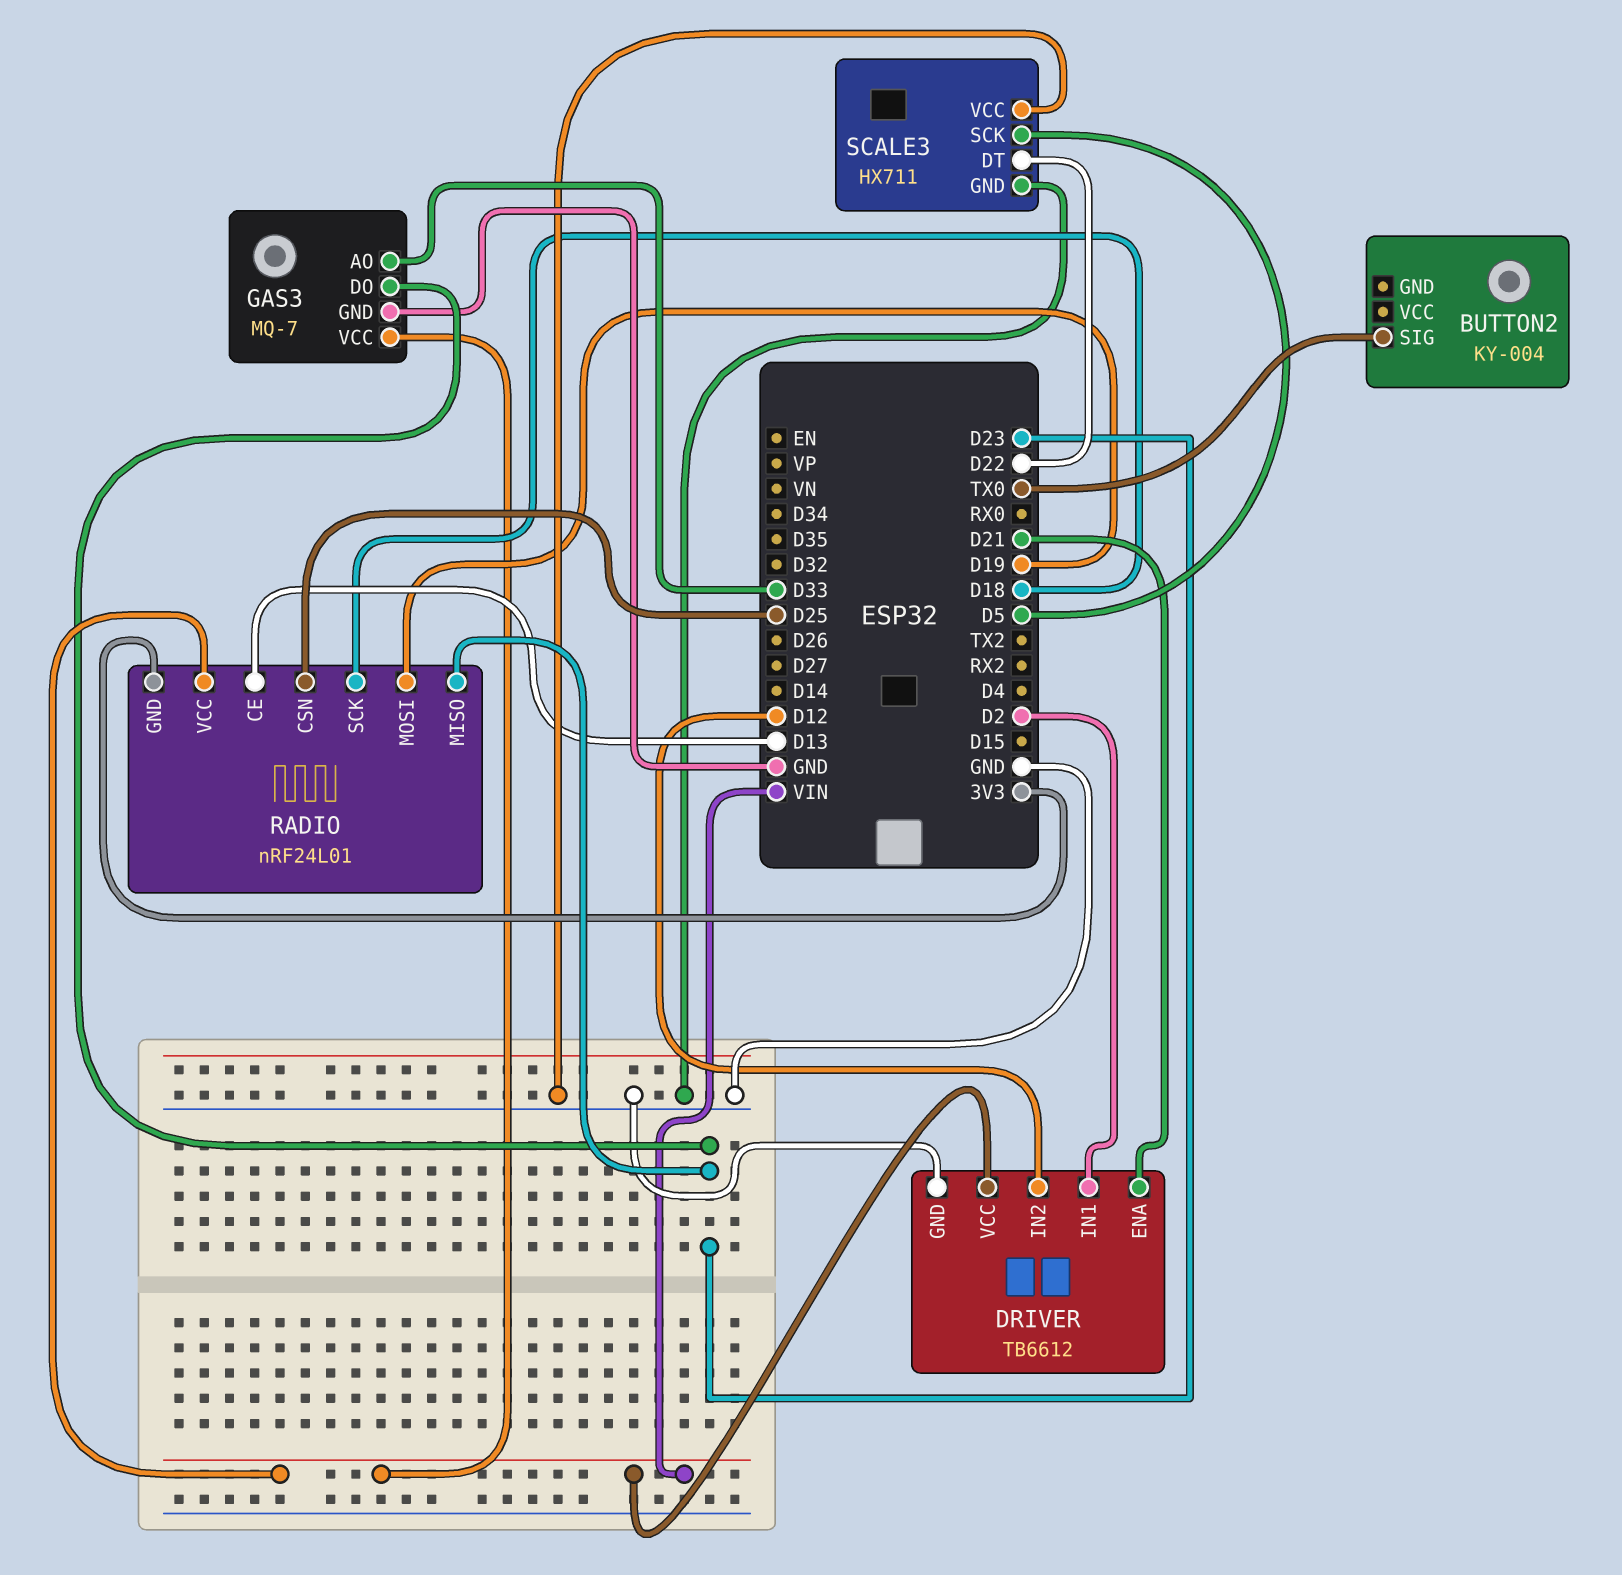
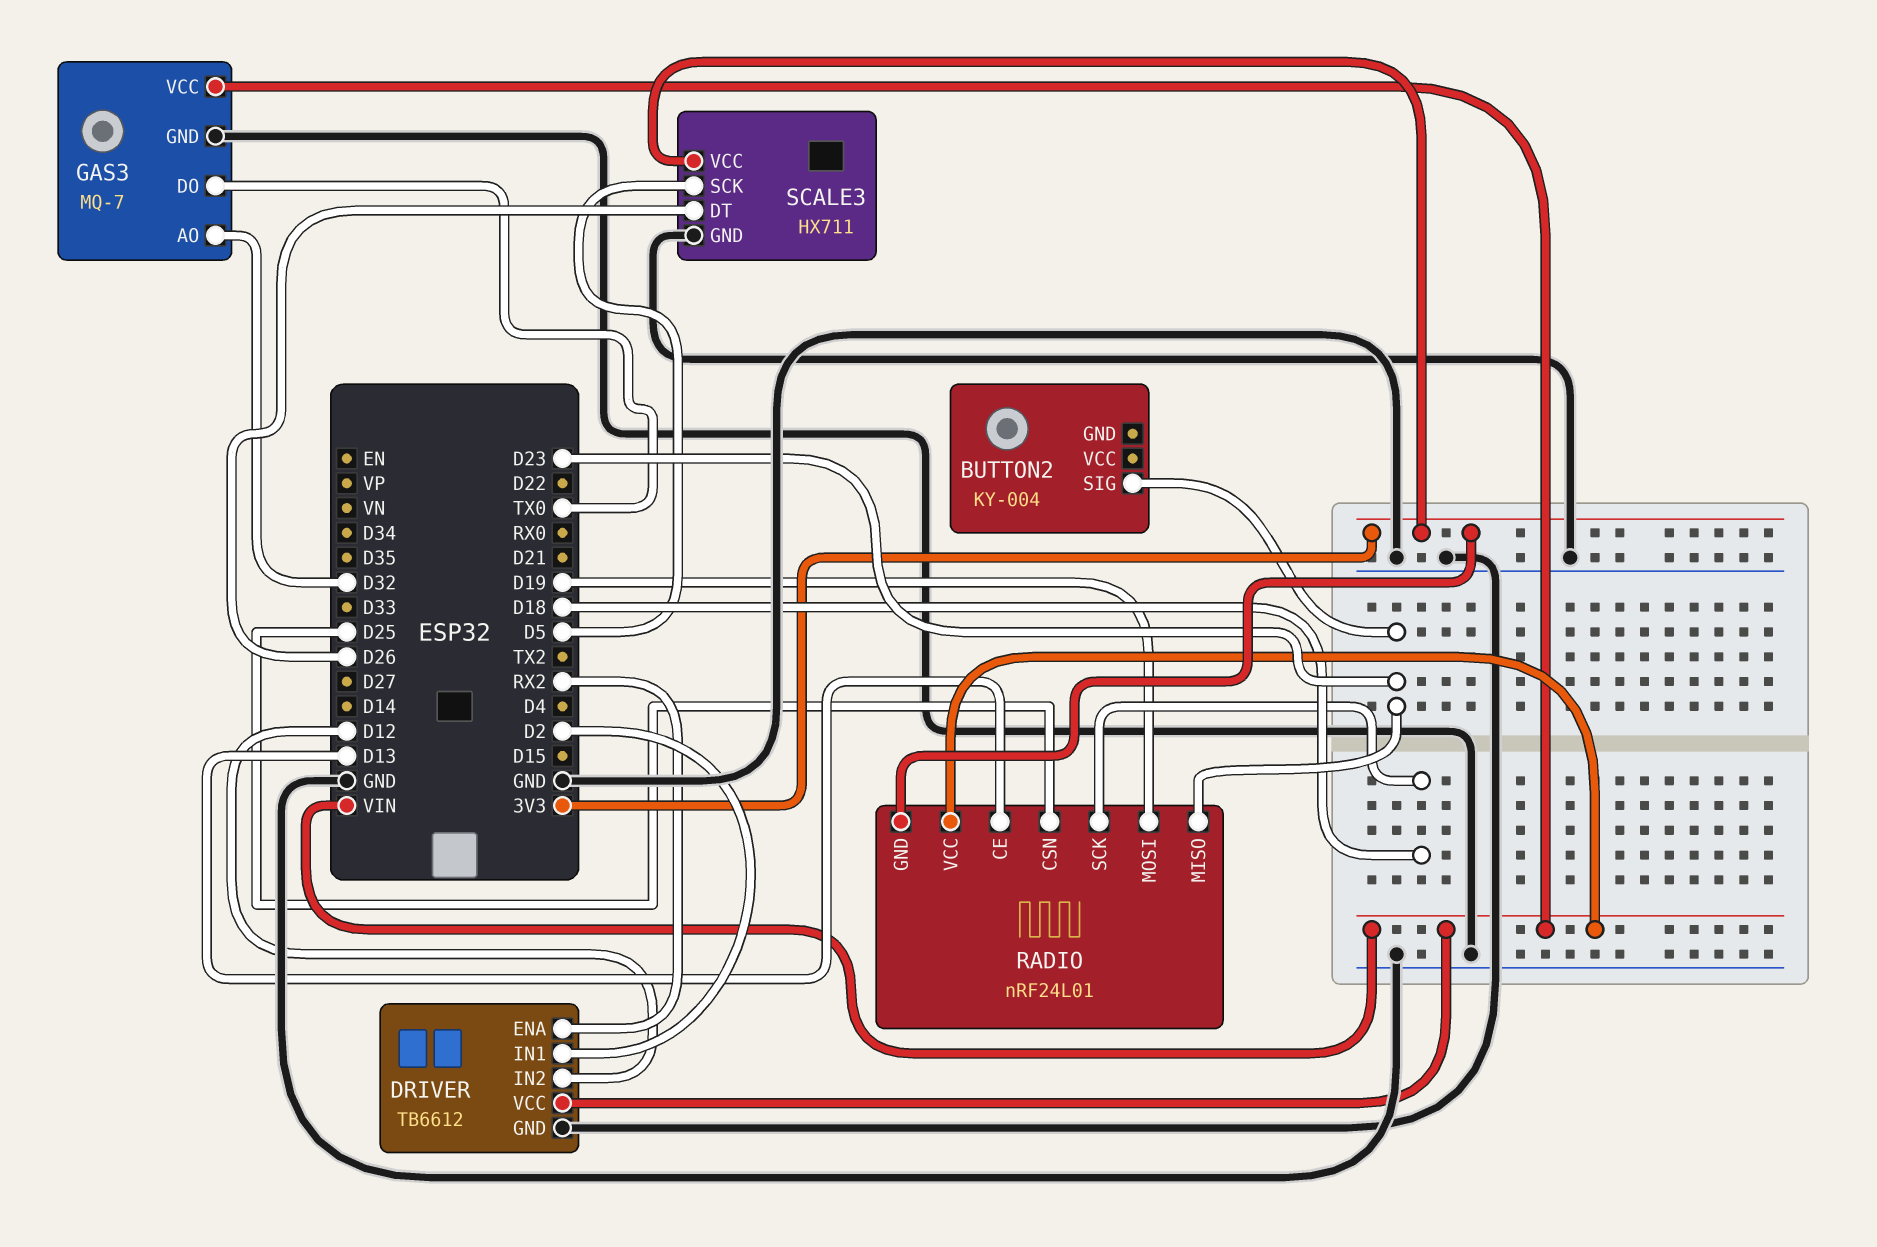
BUTTON2 pin SIG: TX0 -> D23
DRIVER pin ENA: D21 -> RX2
GAS3 pin AO: D33 -> D32
GAS3 pin DO: D23 -> TX0
SCALE3 pin DT: D22 -> D26
SCALE3 pin VCC: GND -> 3V3

